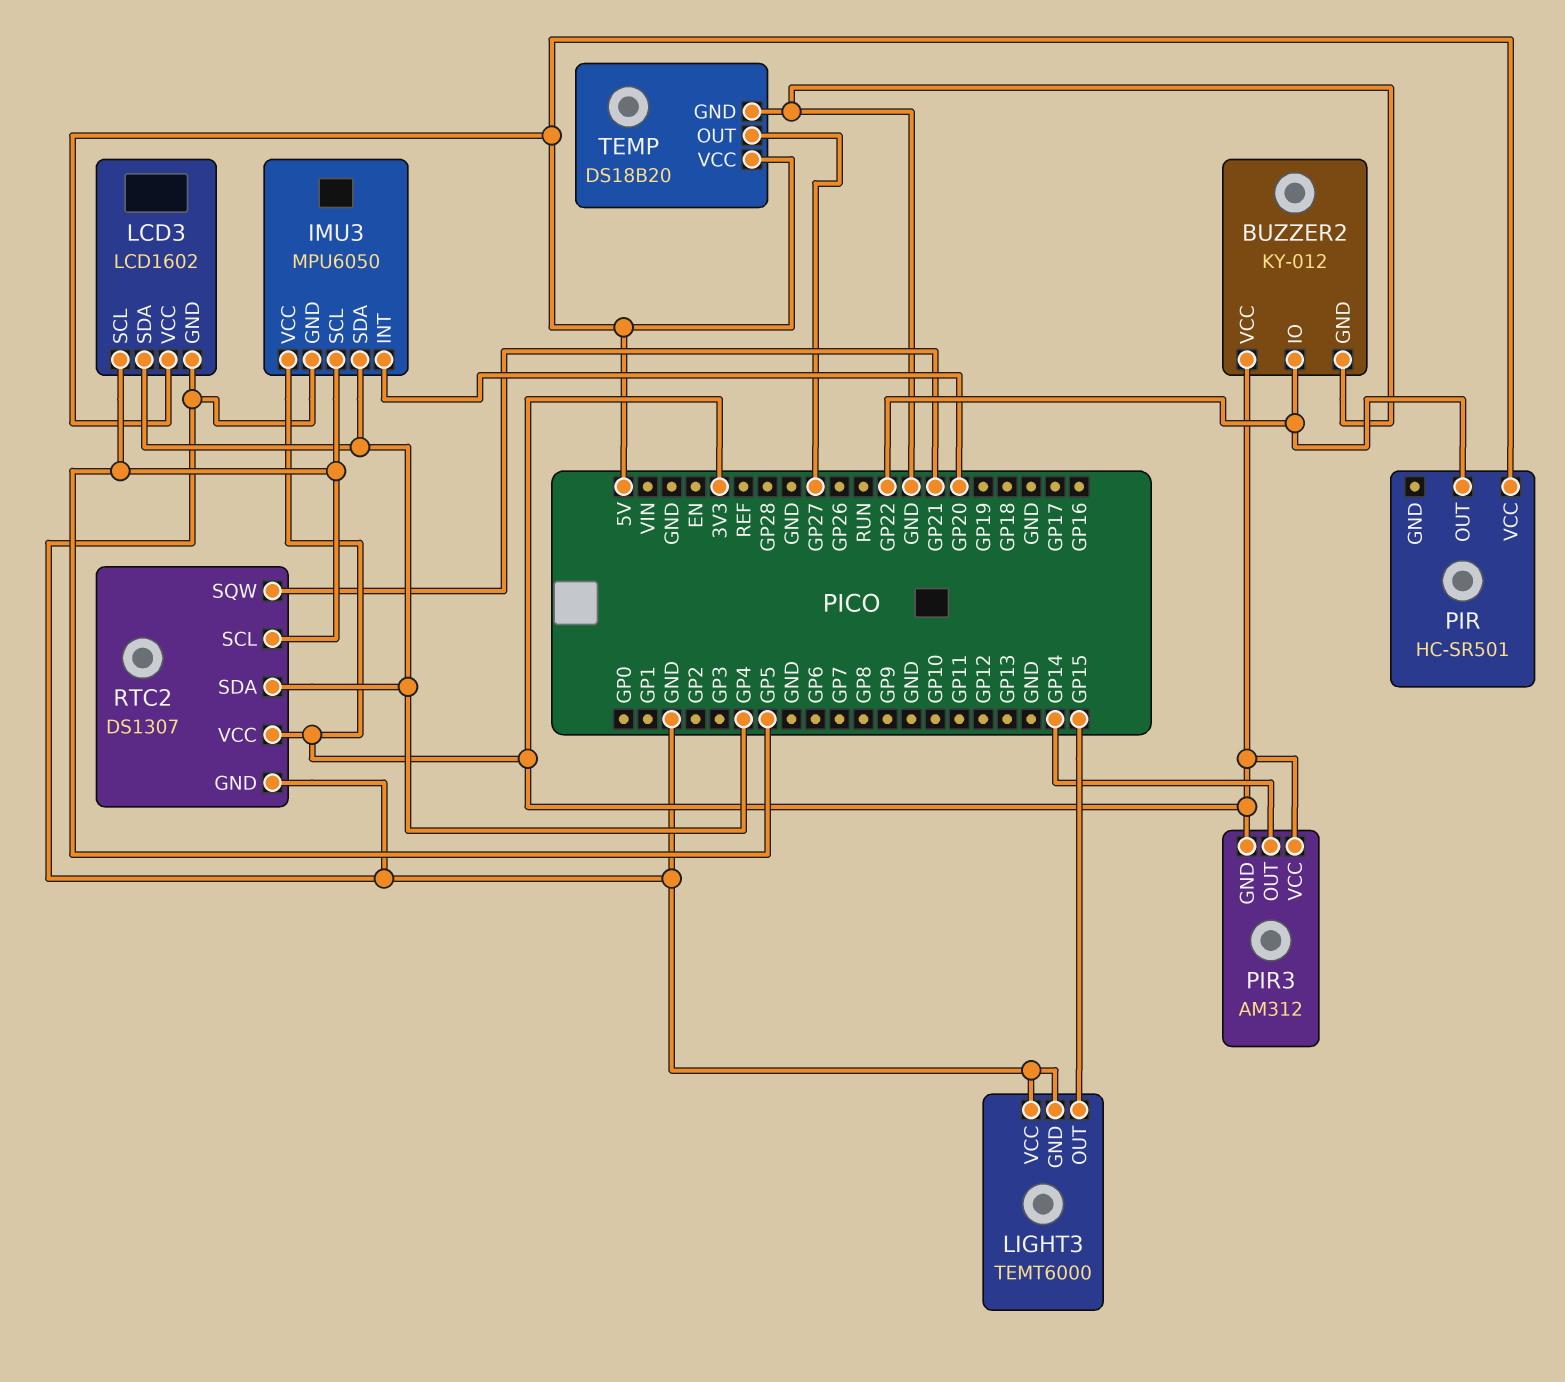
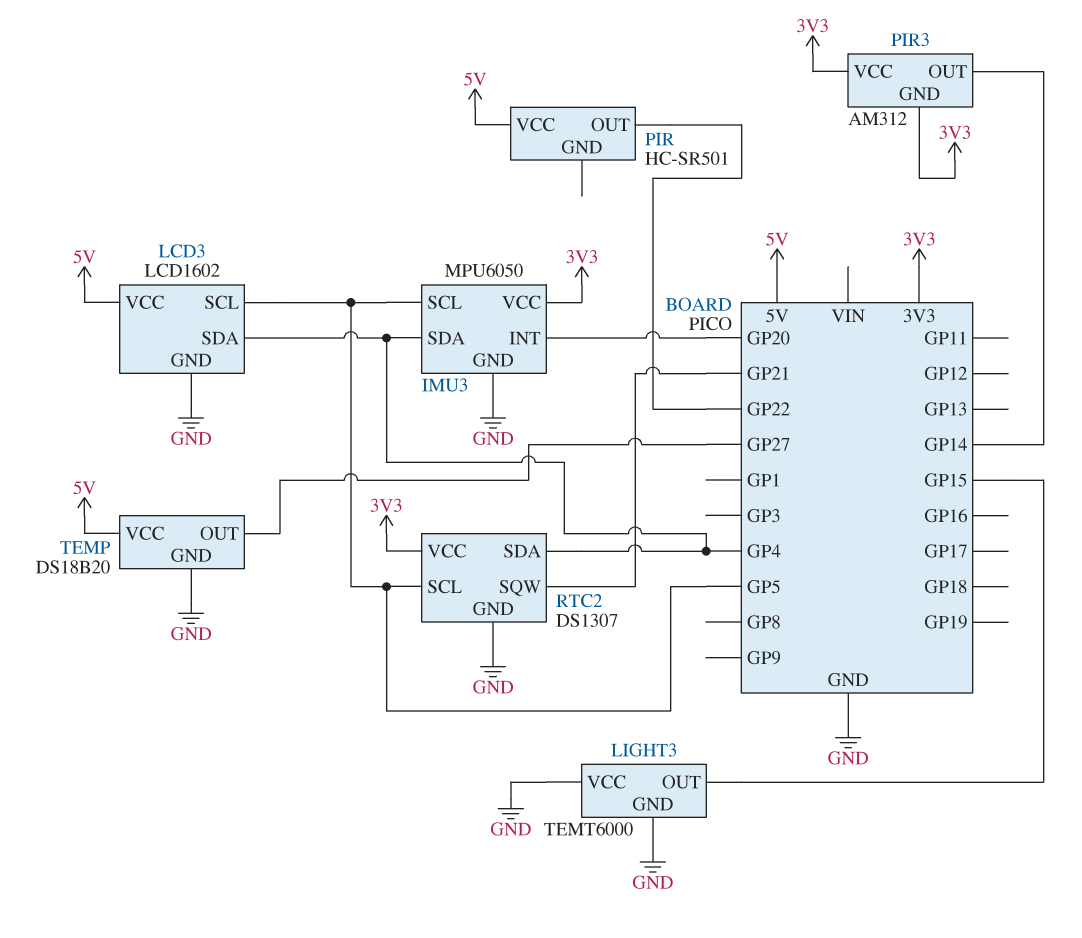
BUZZER2: KY-012 -> none
BUZZER2 pin GND: GND -> none
BUZZER2 pin IO: GP22 -> none
BUZZER2 pin VCC: 3V3 -> none

